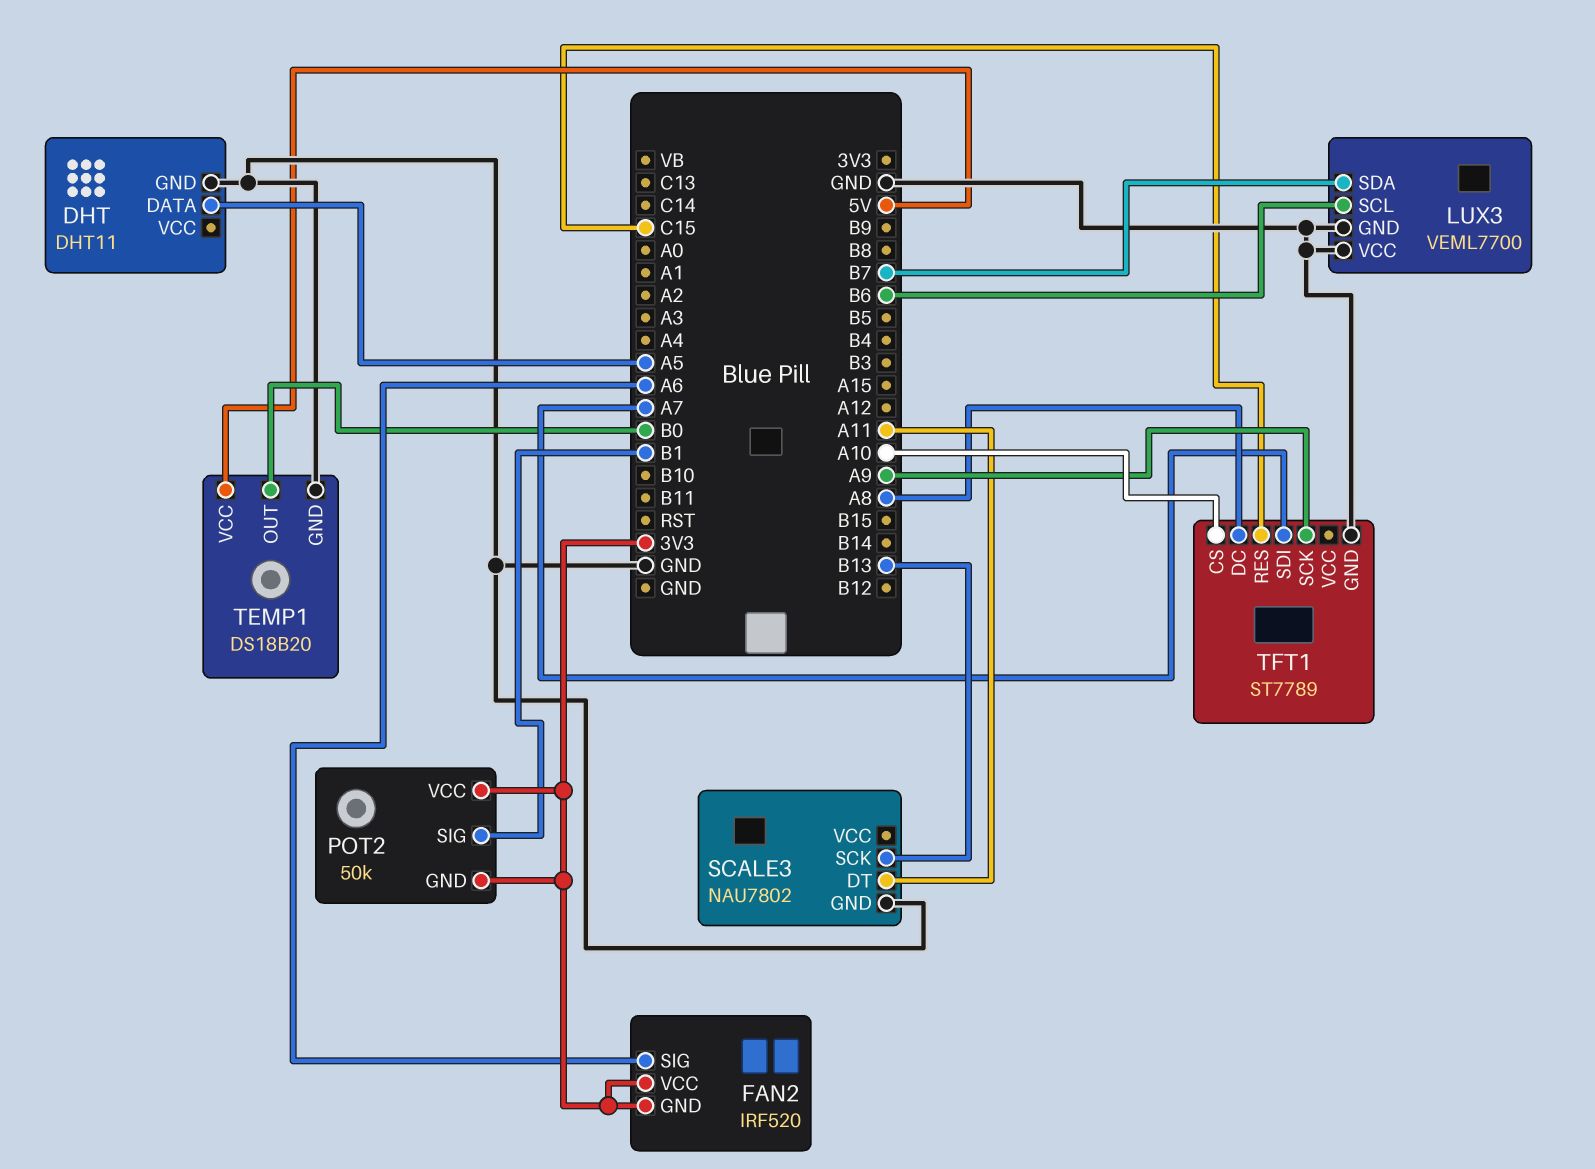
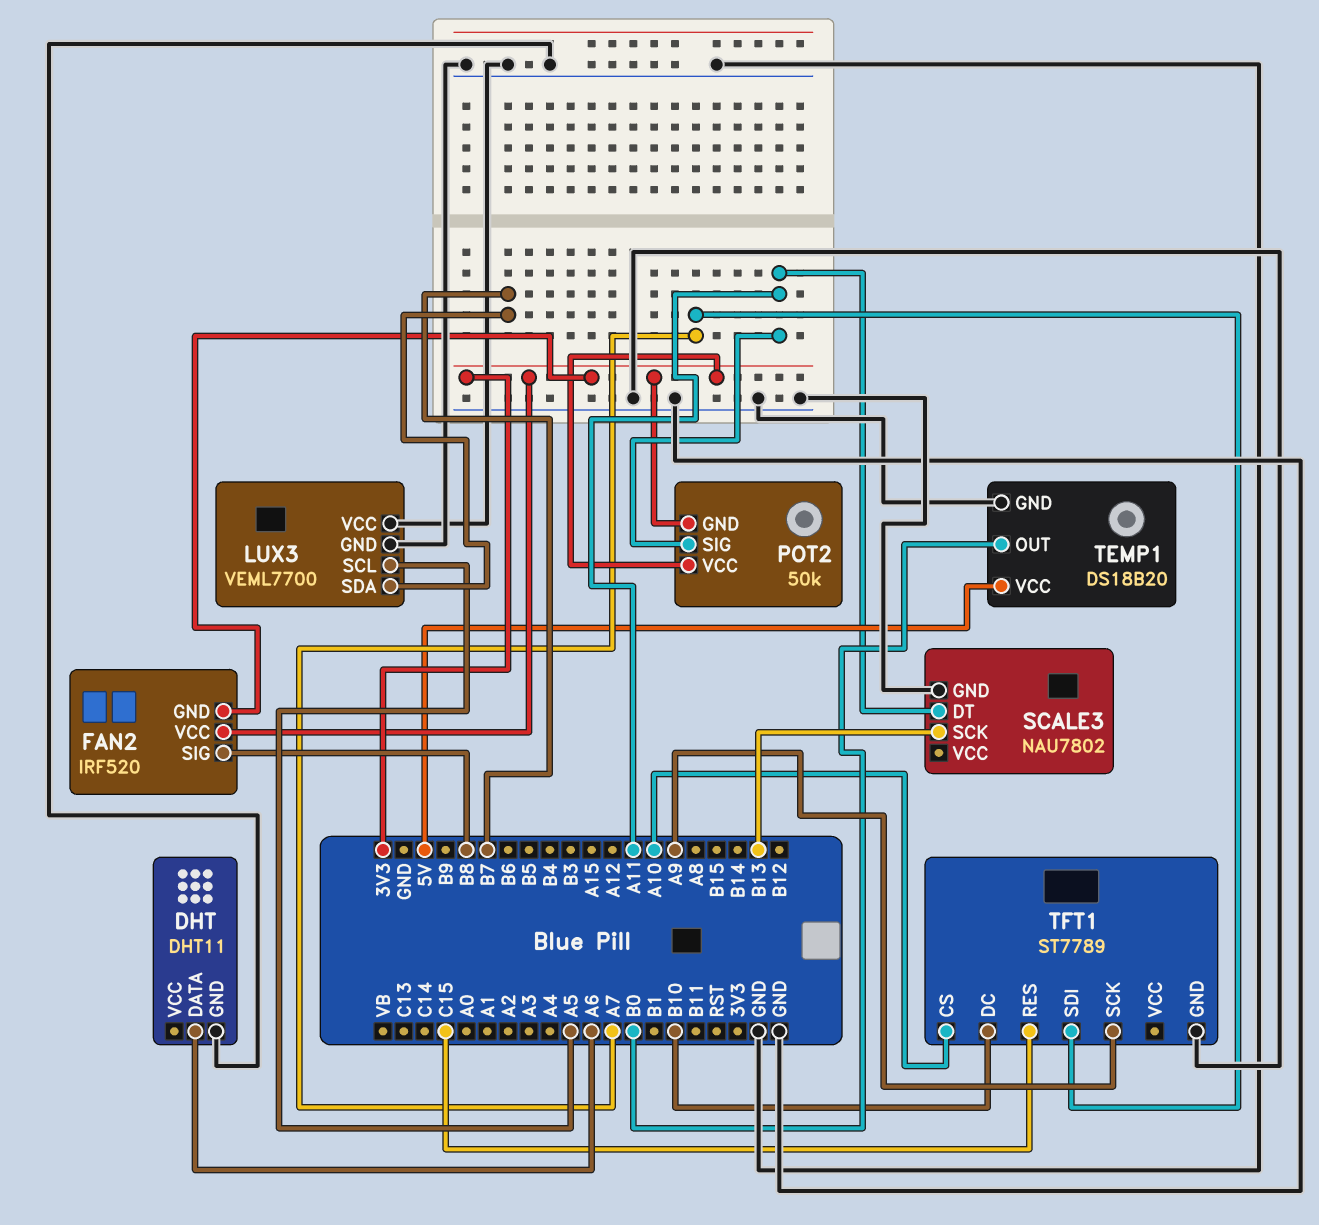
DHT pin DATA: A5 -> A6
FAN2 pin SIG: A6 -> B8
LUX3 pin SCL: B6 -> A5
POT2 pin SIG: B1 -> A11
TFT1 pin DC: A8 -> B10

